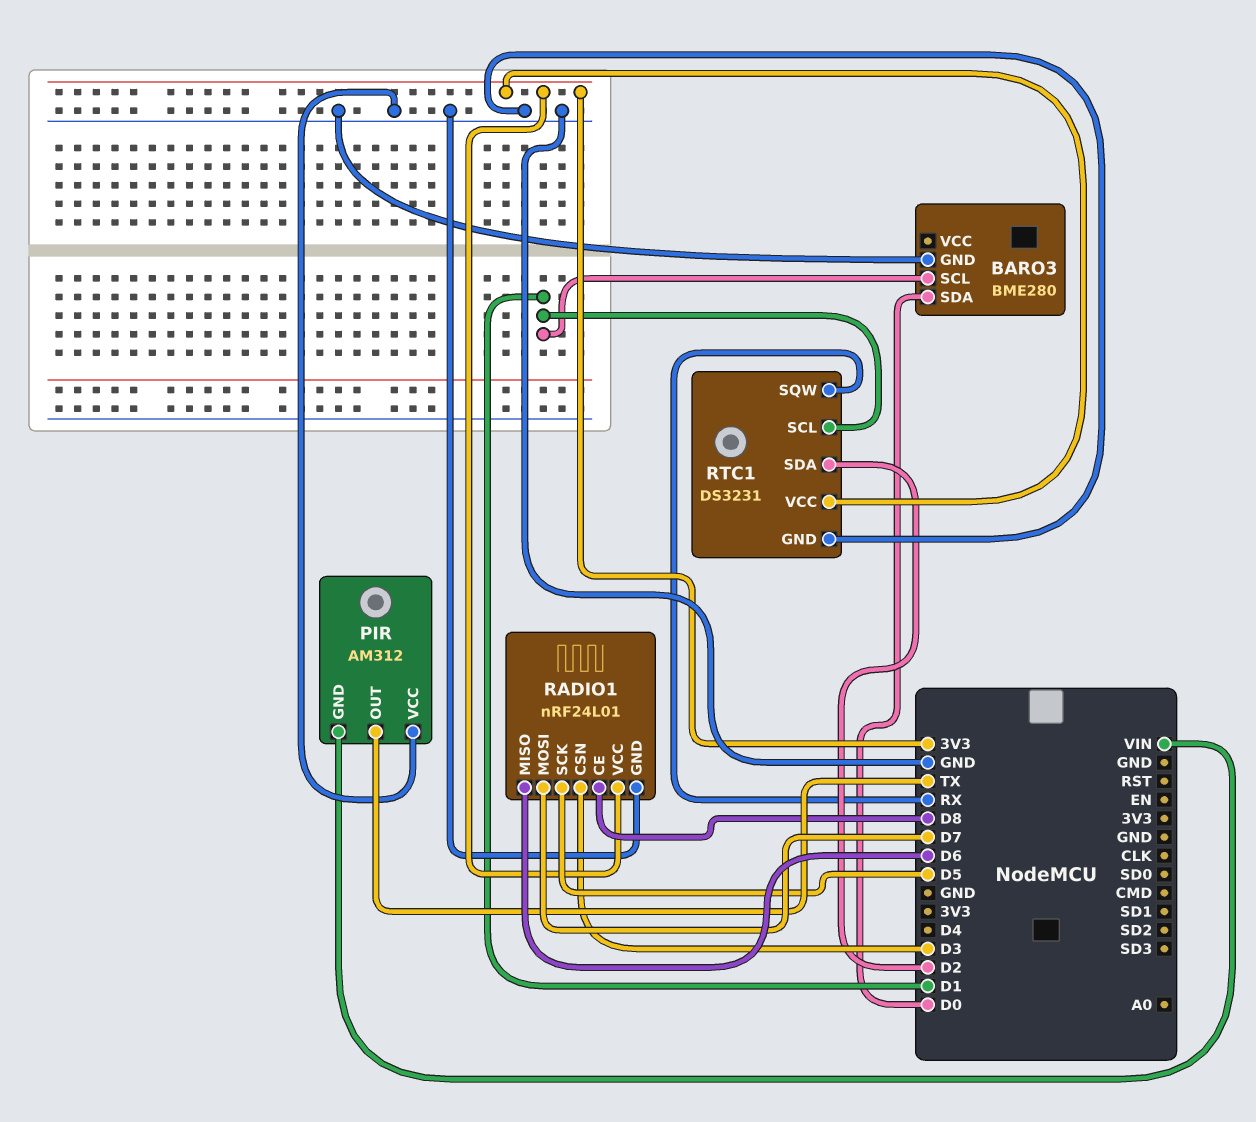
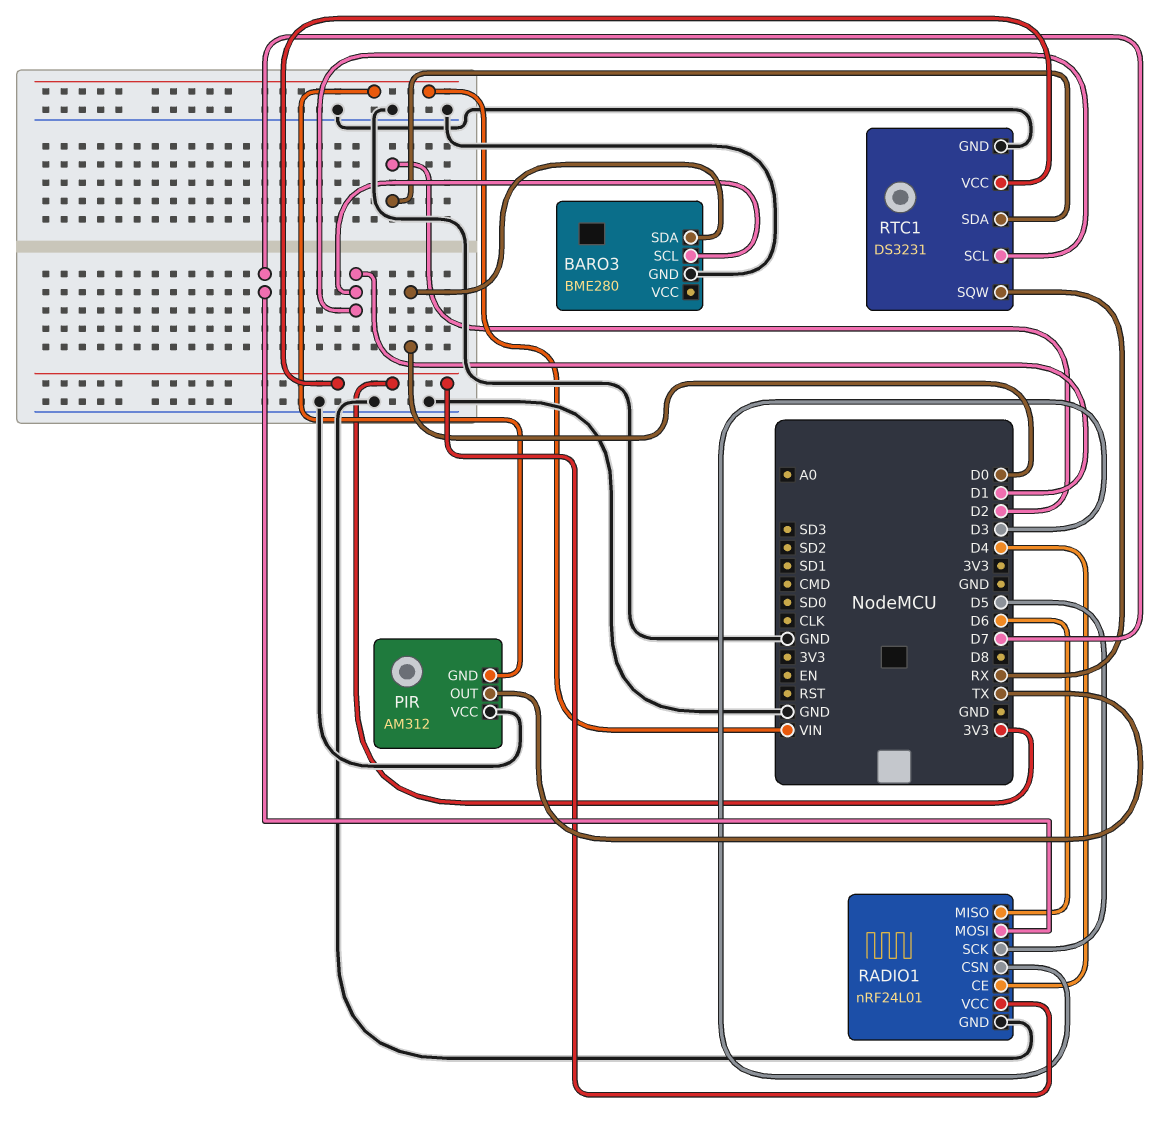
RADIO1 pin CE: D8 -> D4

